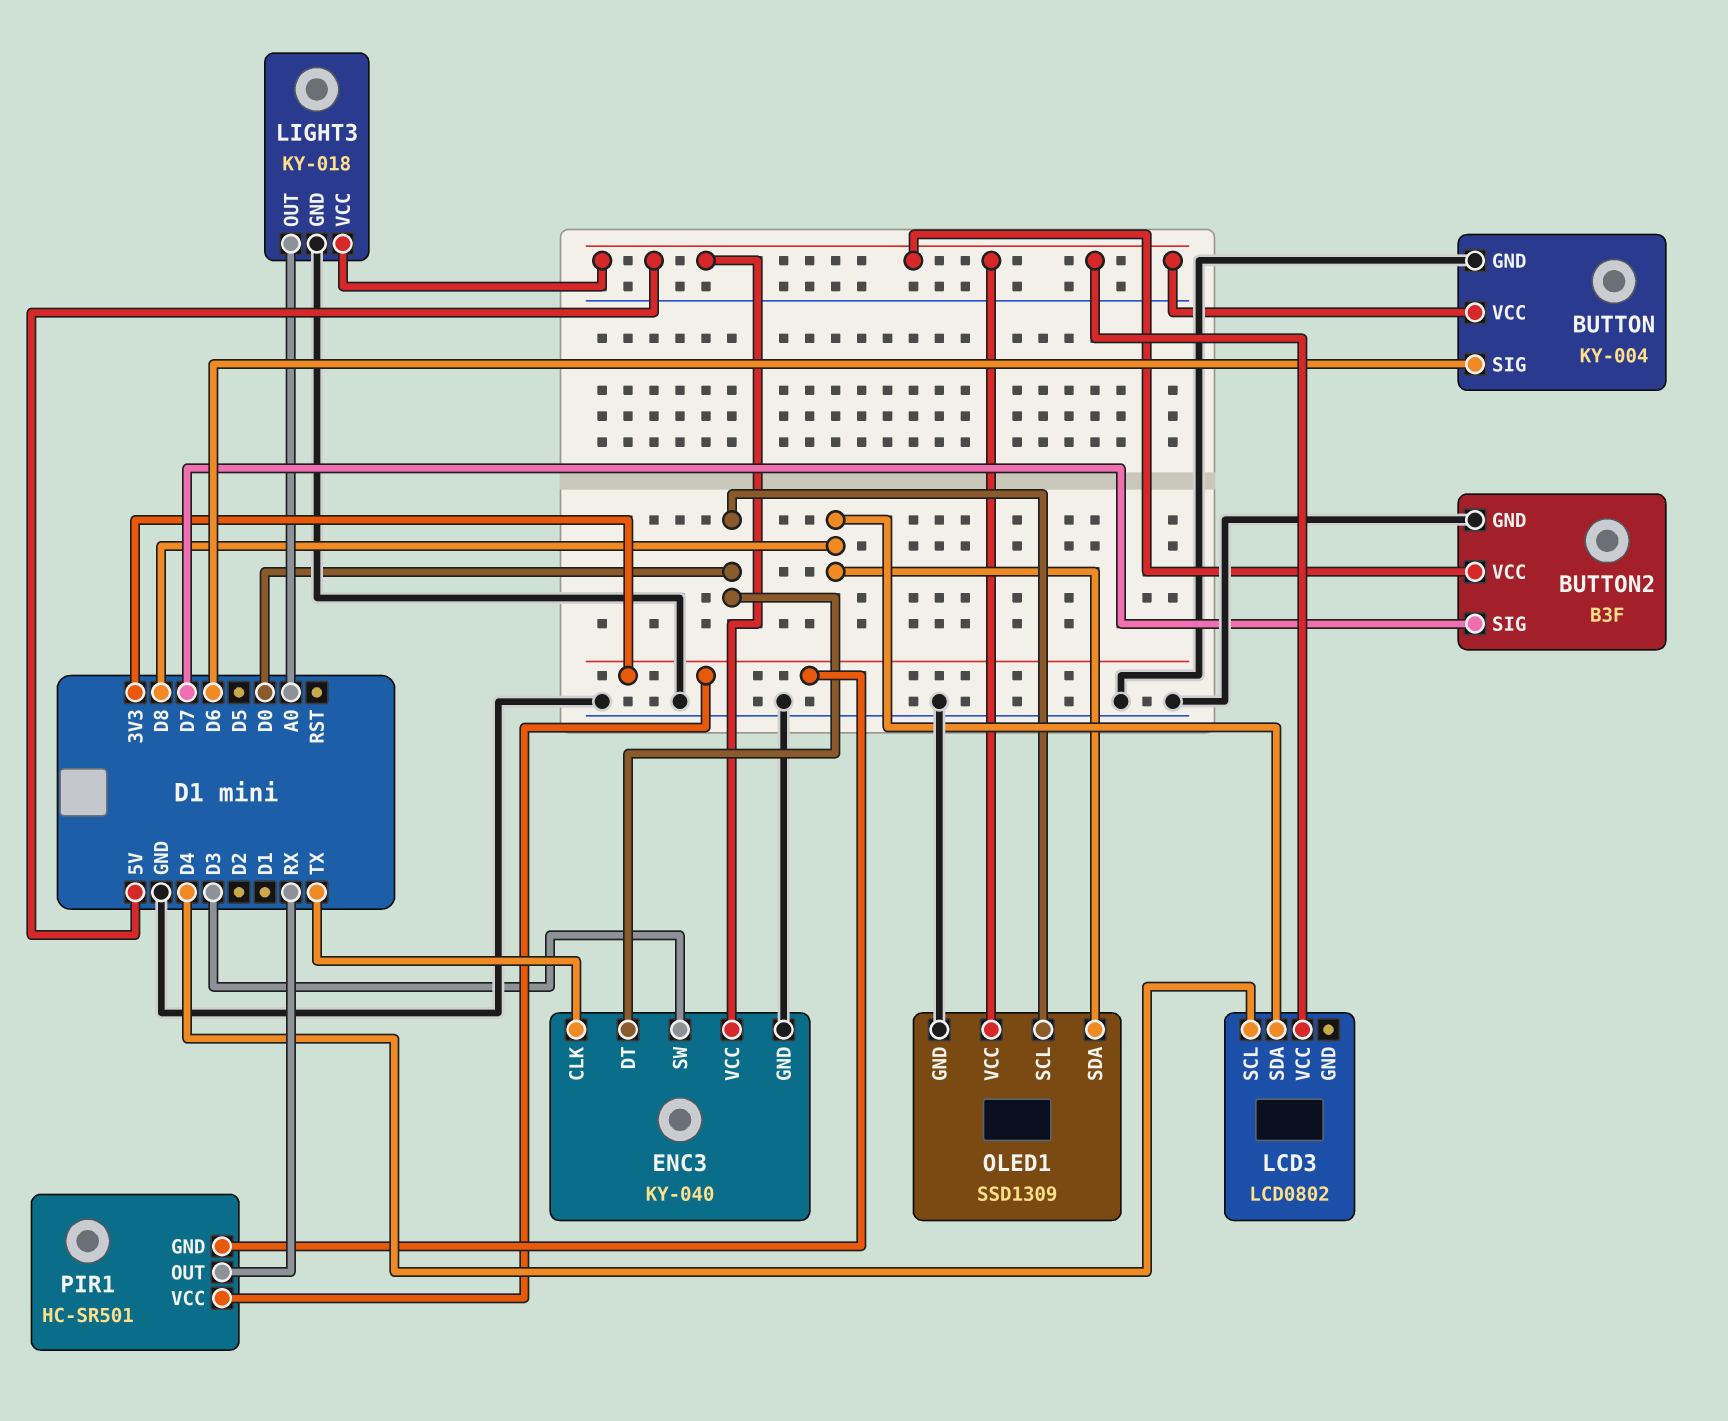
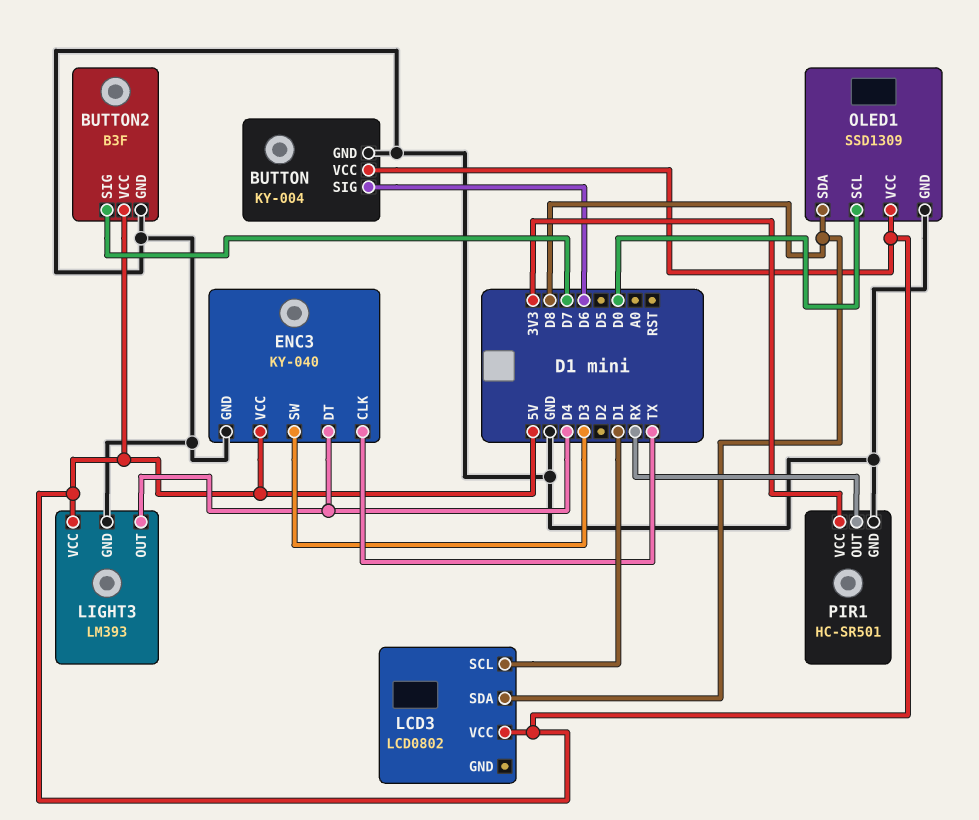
ENC3 pin DT: D0 -> D4
LCD3 pin SCL: D4 -> D1
LIGHT3: KY-018 -> LM393
LIGHT3 pin OUT: A0 -> D4
PIR1 pin GND: 3V3 -> GND

